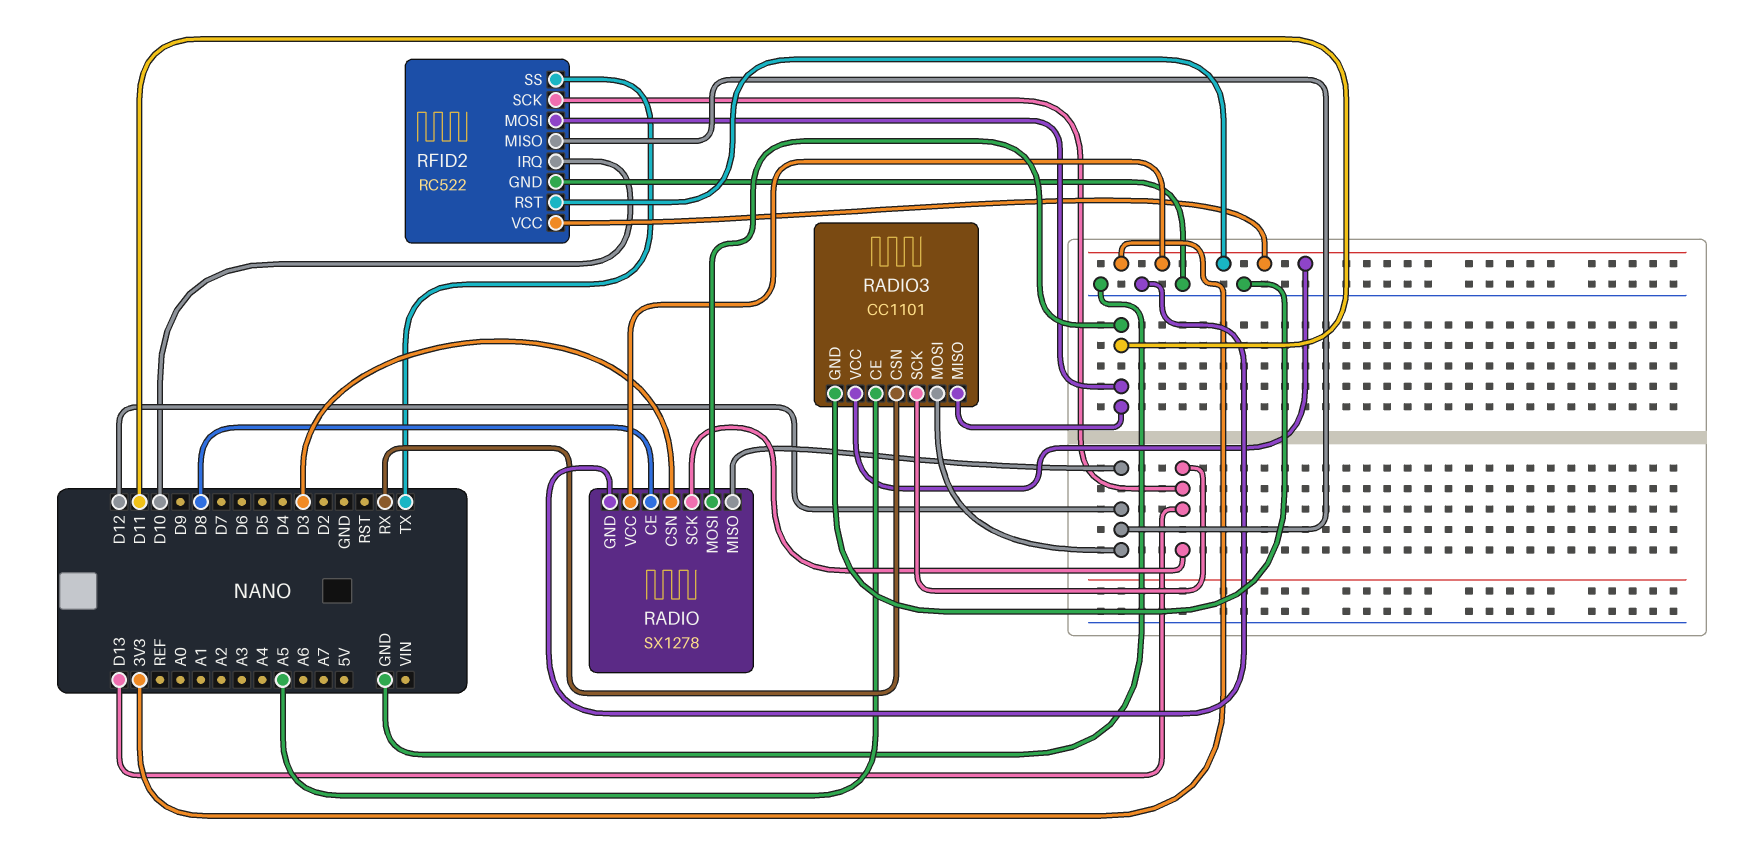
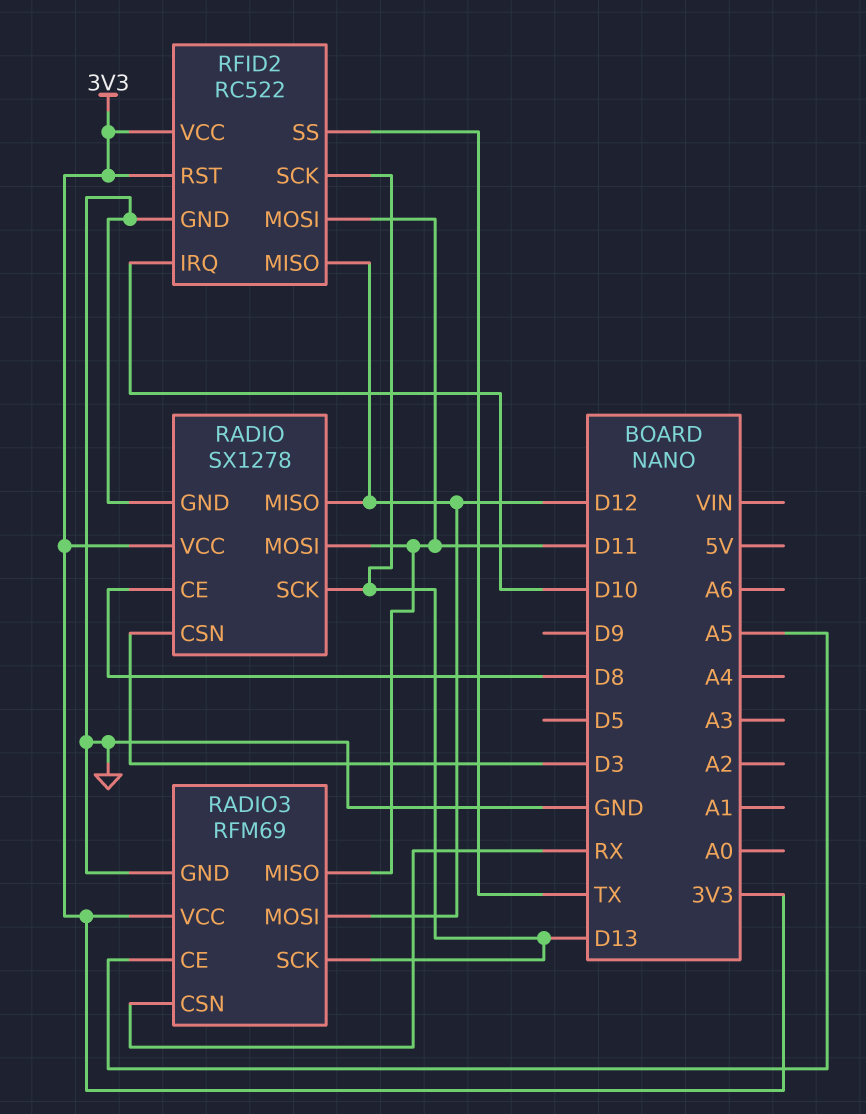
RADIO3: CC1101 -> RFM69

